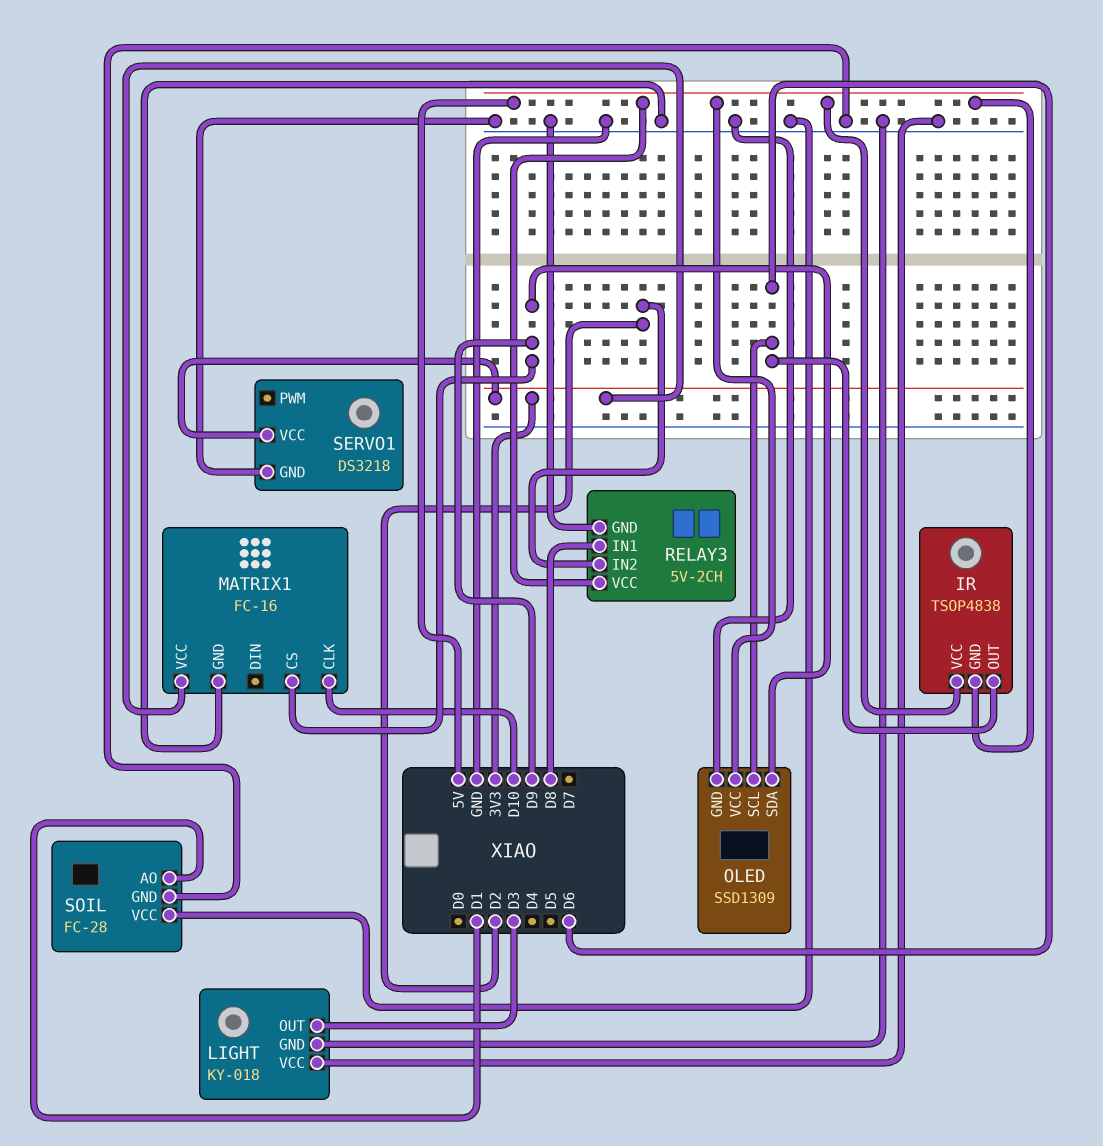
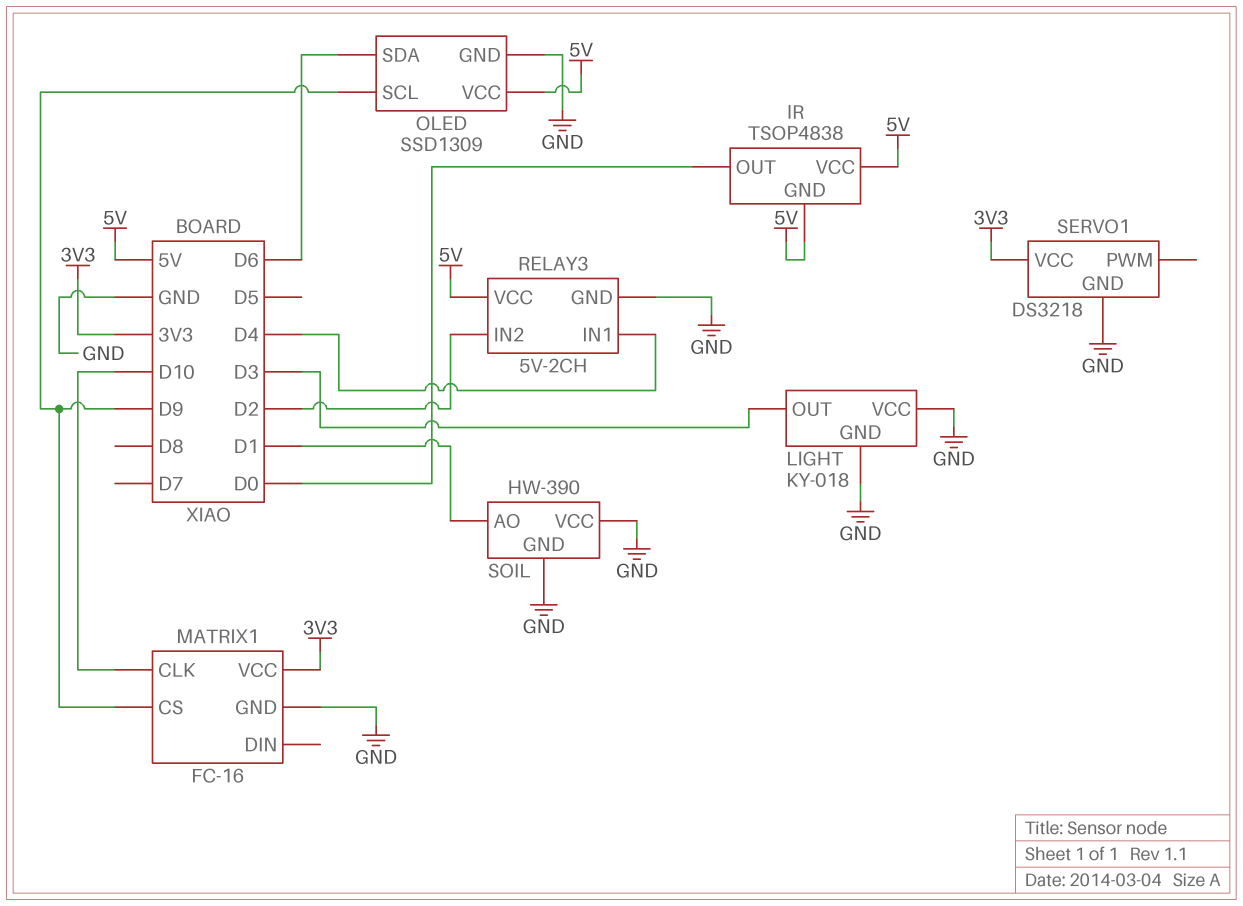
IR pin OUT: D6 -> D0
OLED pin SCL: D6 -> D9
OLED pin SDA: D9 -> D6
RELAY3 pin IN1: D8 -> D4
SOIL: FC-28 -> HW-390

